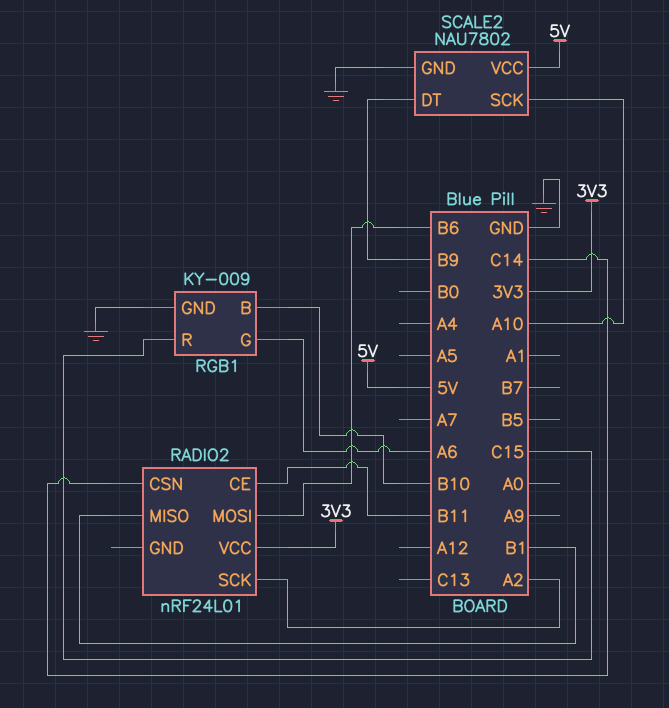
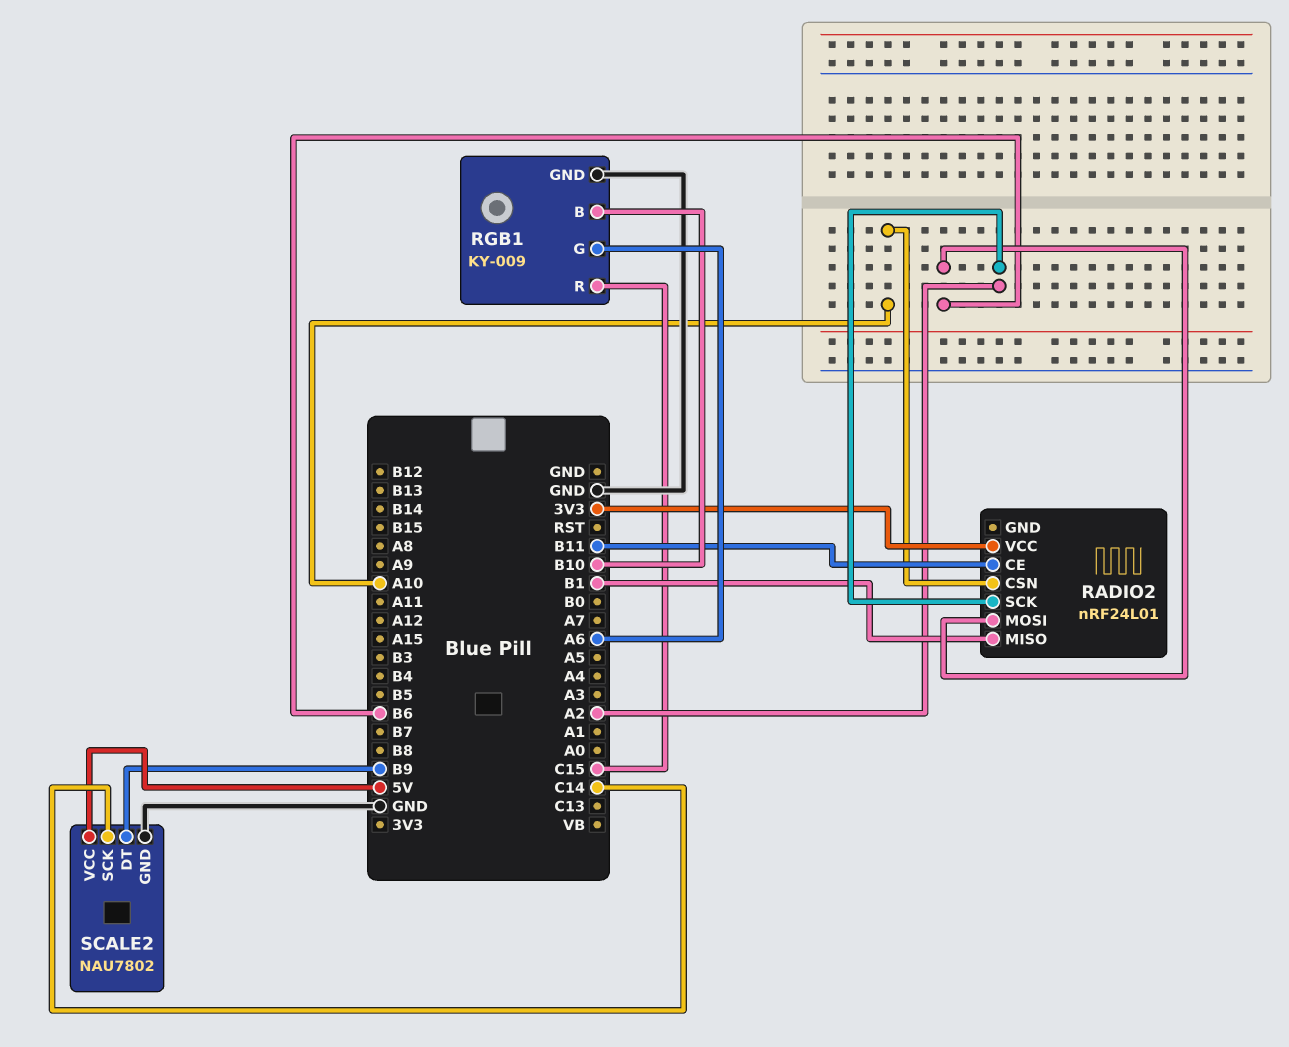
RADIO2 pin CSN: C14 -> A10
SCALE2 pin SCK: A10 -> C14

